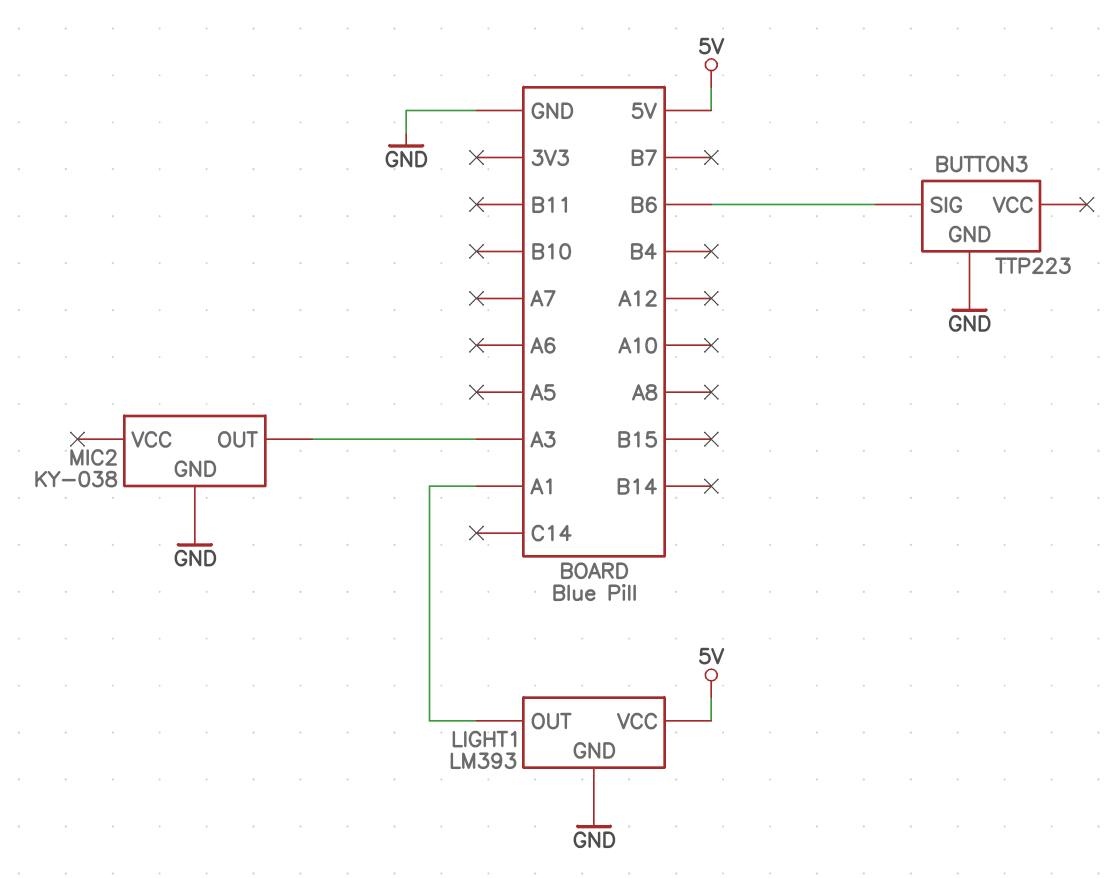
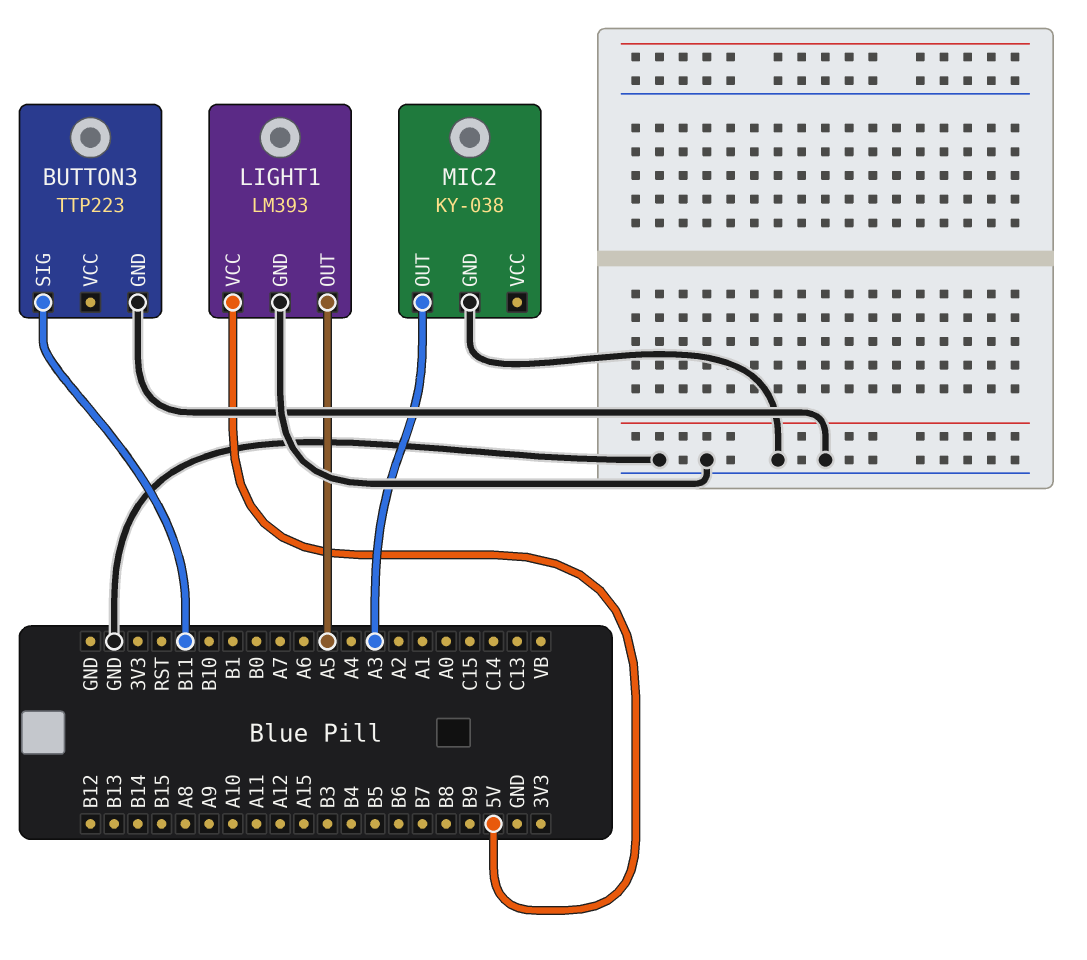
BUTTON3 pin SIG: B6 -> B11
LIGHT1 pin OUT: A1 -> A5

